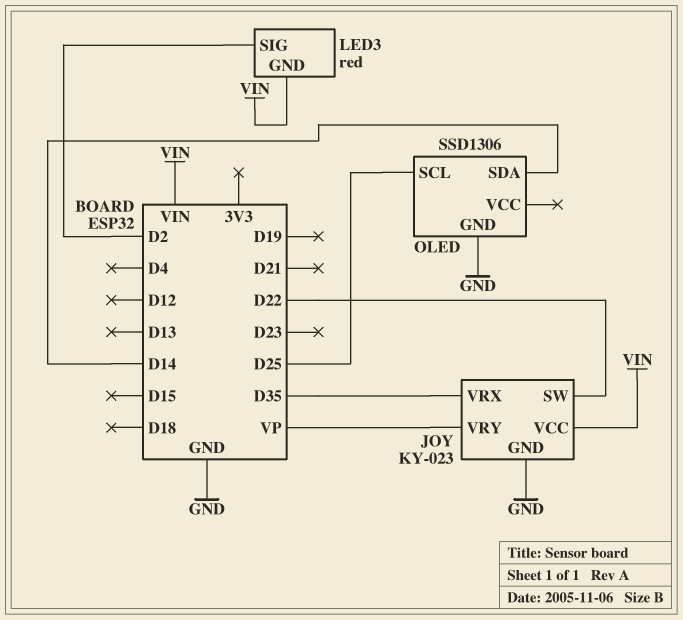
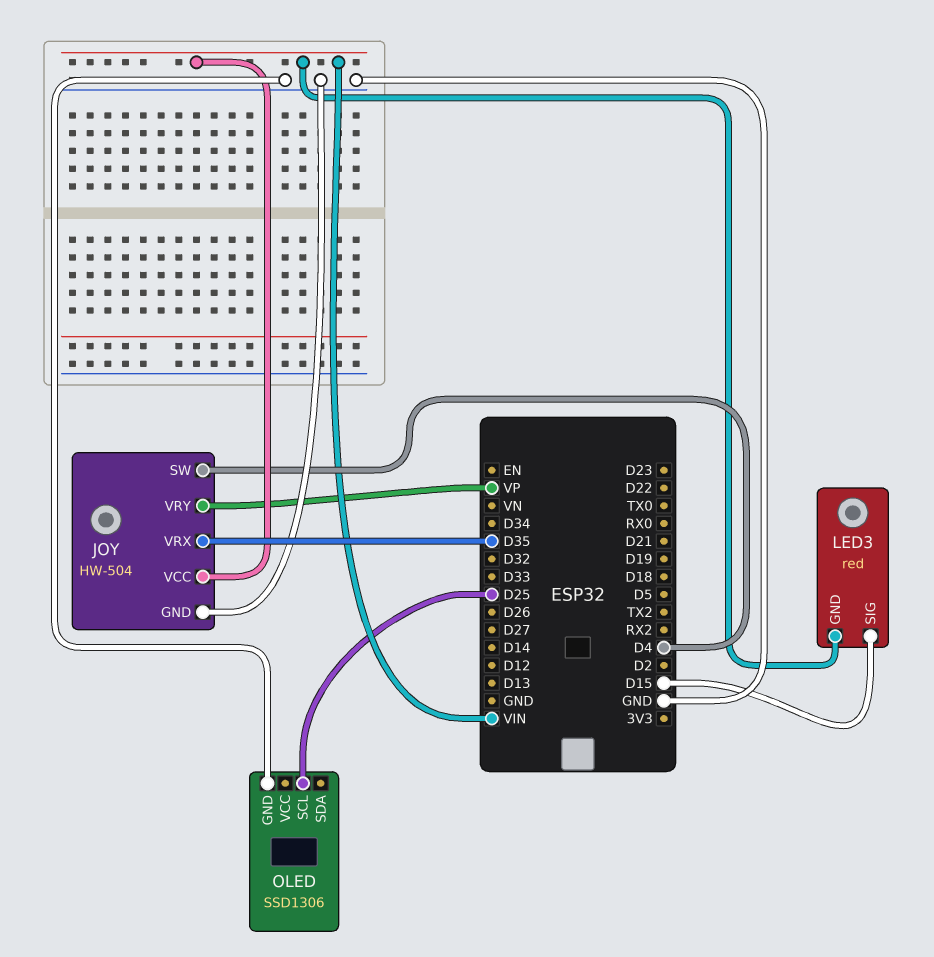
JOY: KY-023 -> HW-504
JOY pin SW: D22 -> D4
LED3 pin SIG: D2 -> D15
OLED pin SDA: D14 -> none

